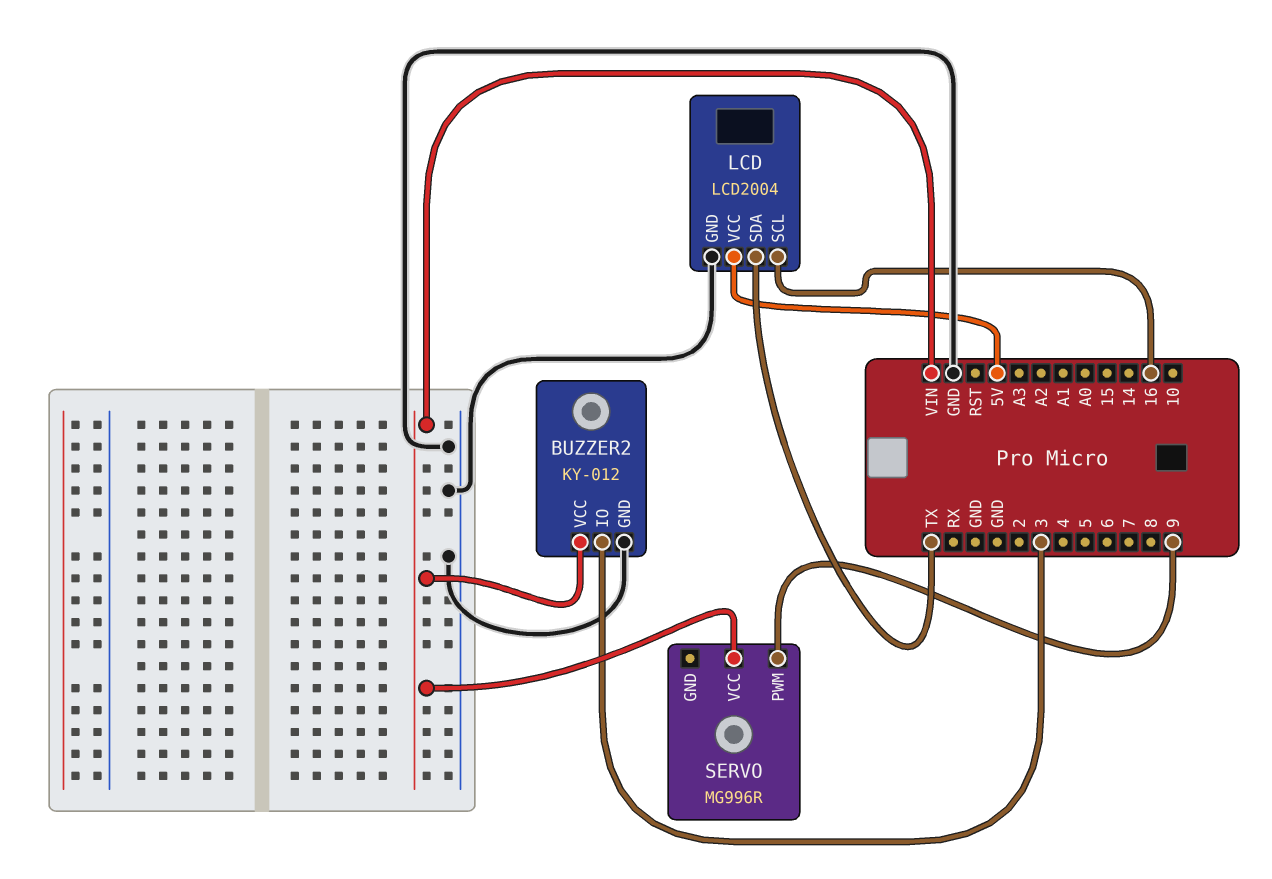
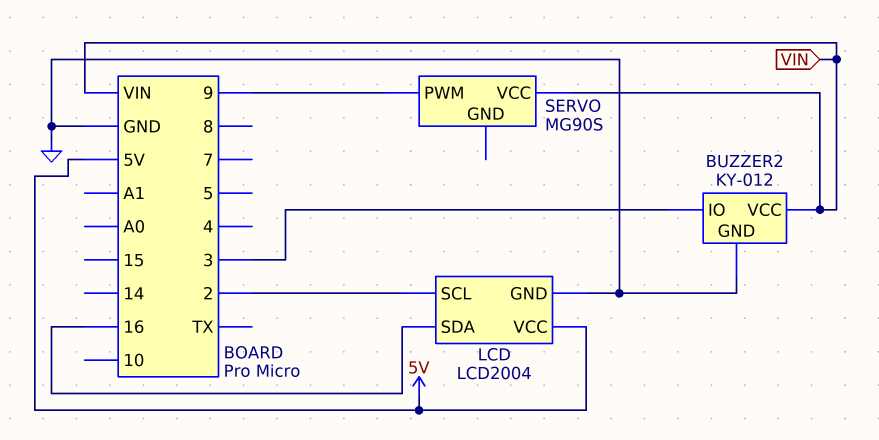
LCD pin SCL: 16 -> 2
LCD pin SDA: TX -> 16
SERVO: MG996R -> MG90S

